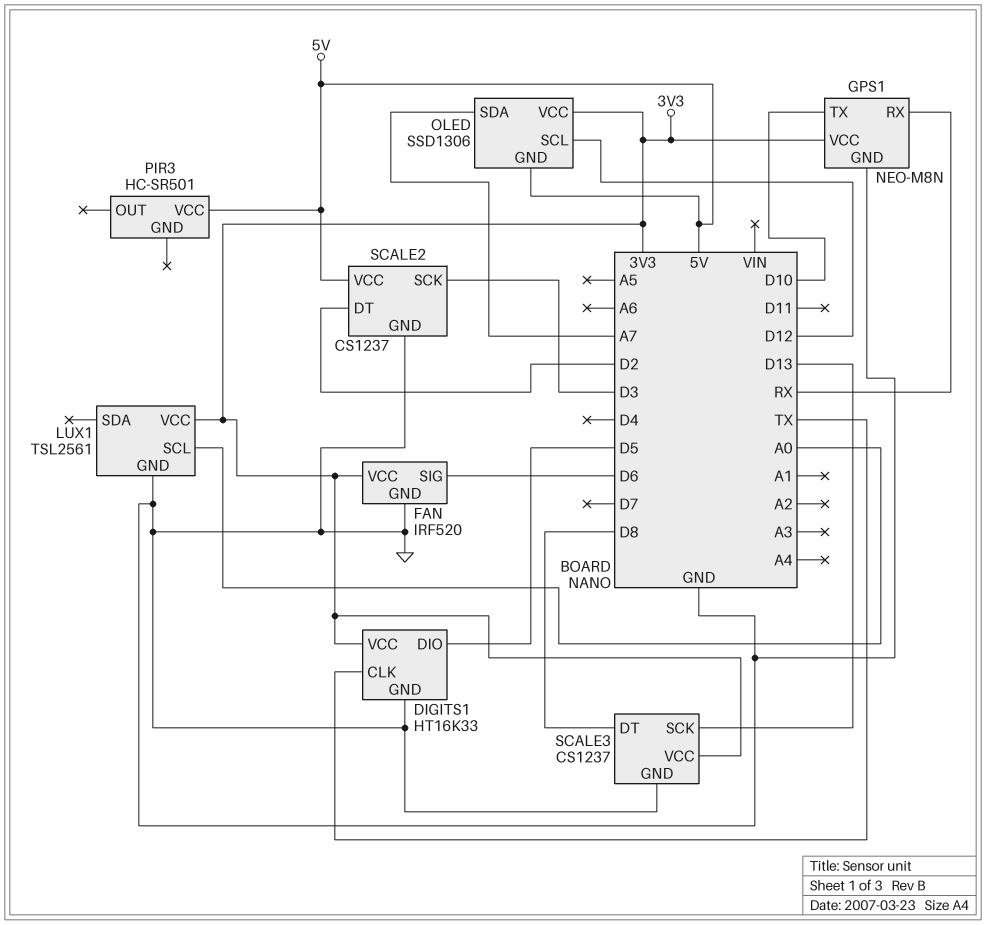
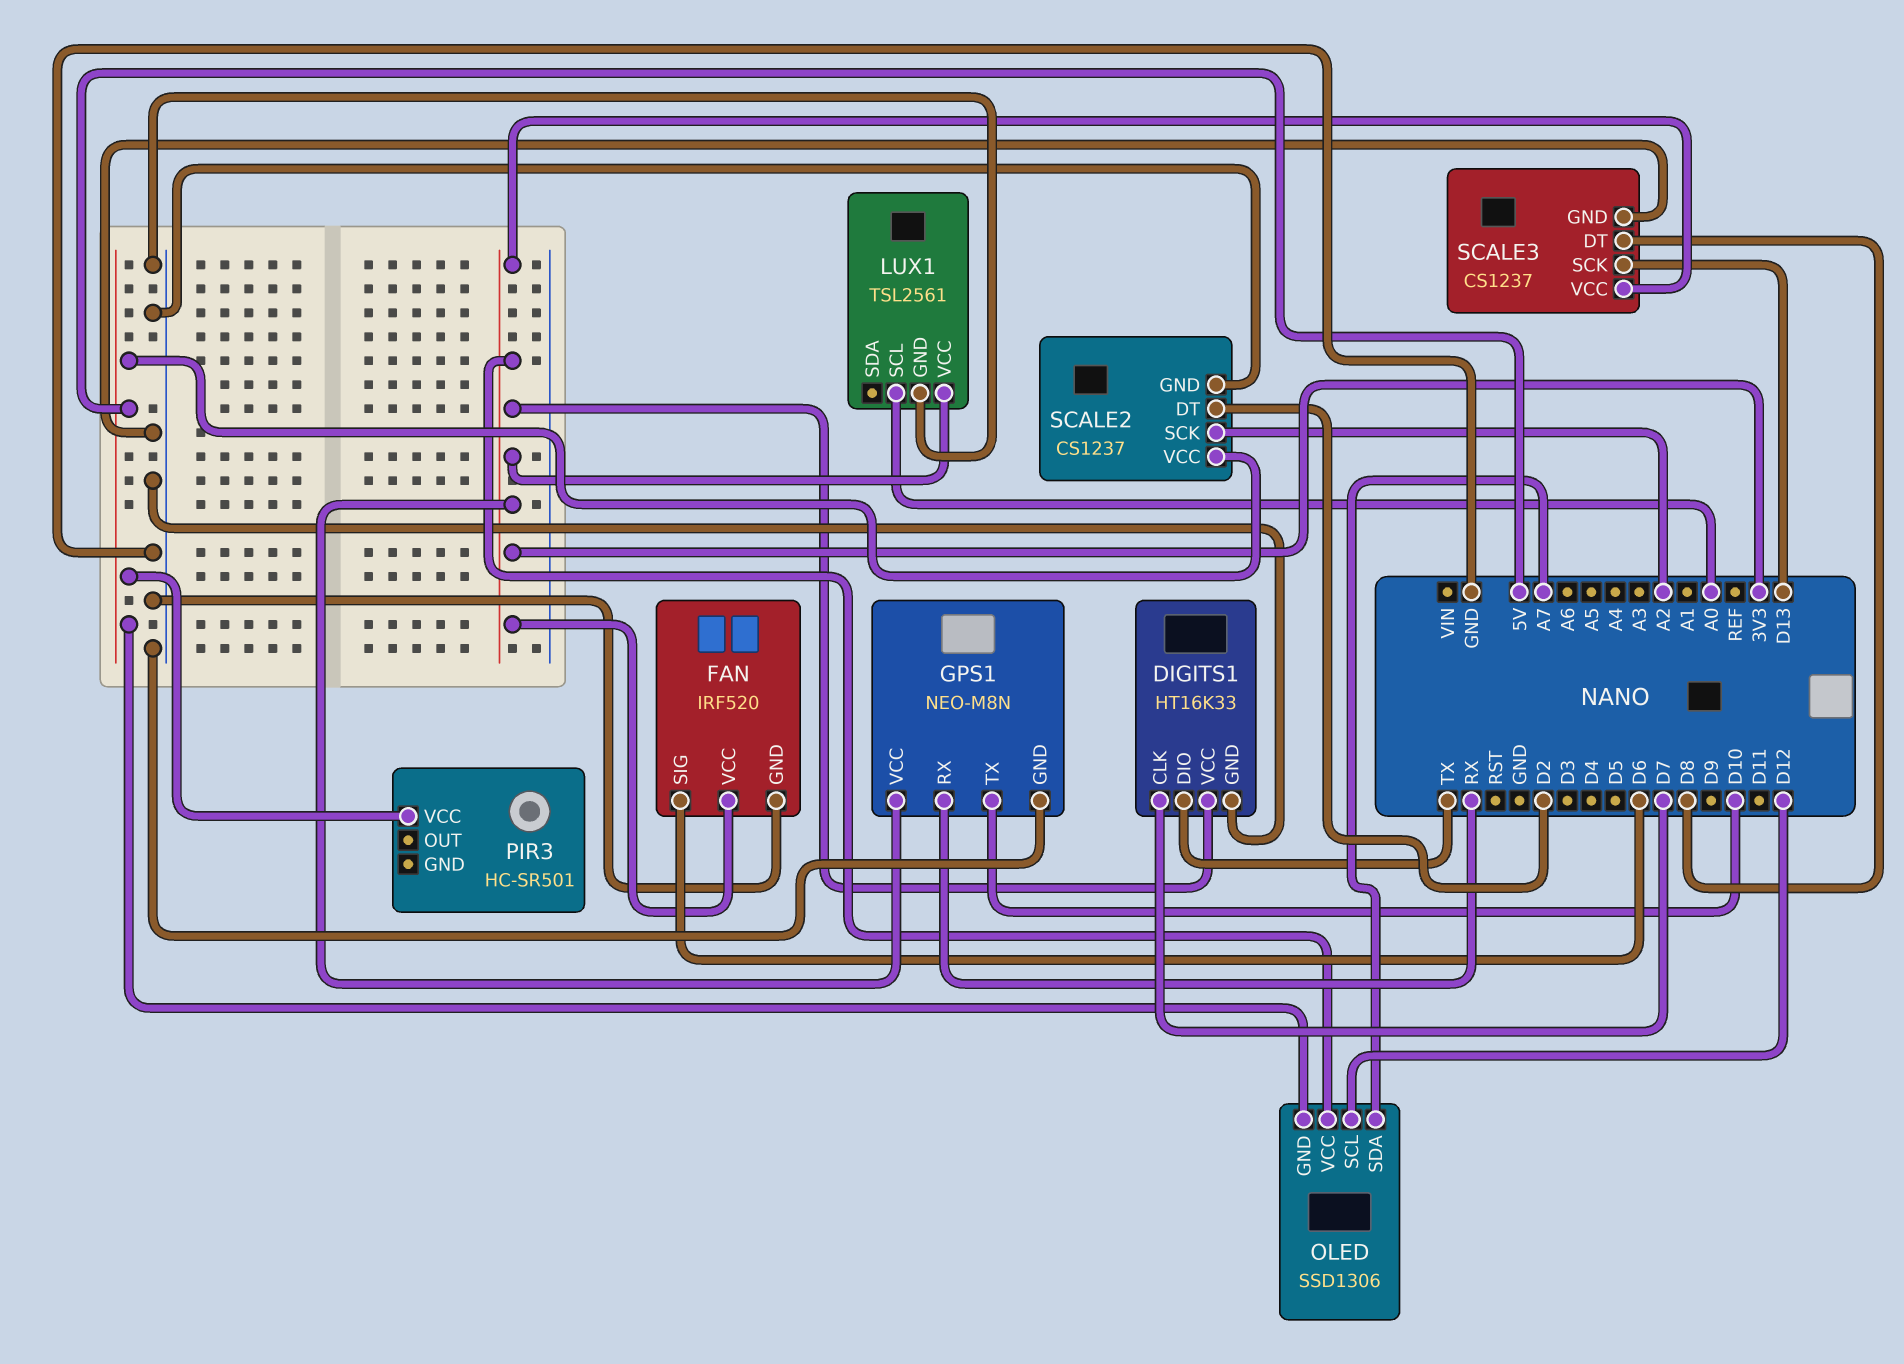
DIGITS1 pin CLK: TX -> D7
DIGITS1 pin DIO: D5 -> TX
SCALE2 pin SCK: D3 -> A2

